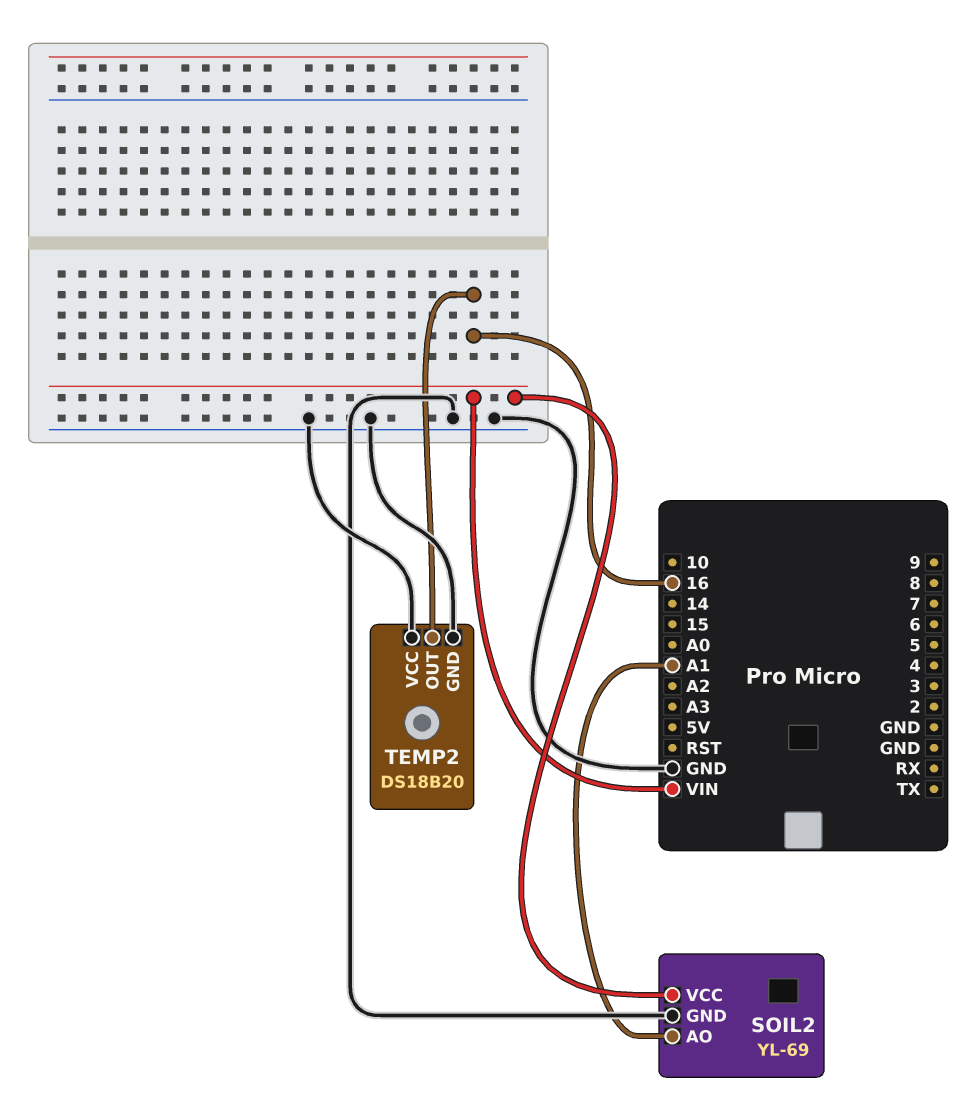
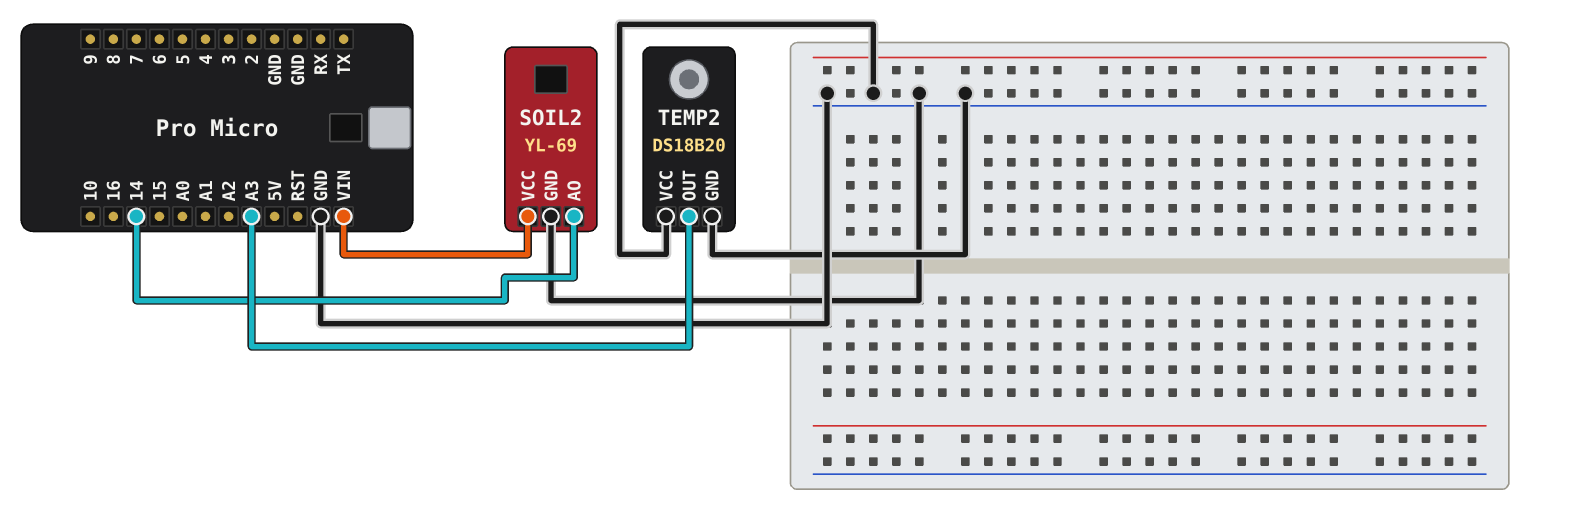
SOIL2 pin AO: A1 -> 14
TEMP2 pin OUT: 16 -> A3

